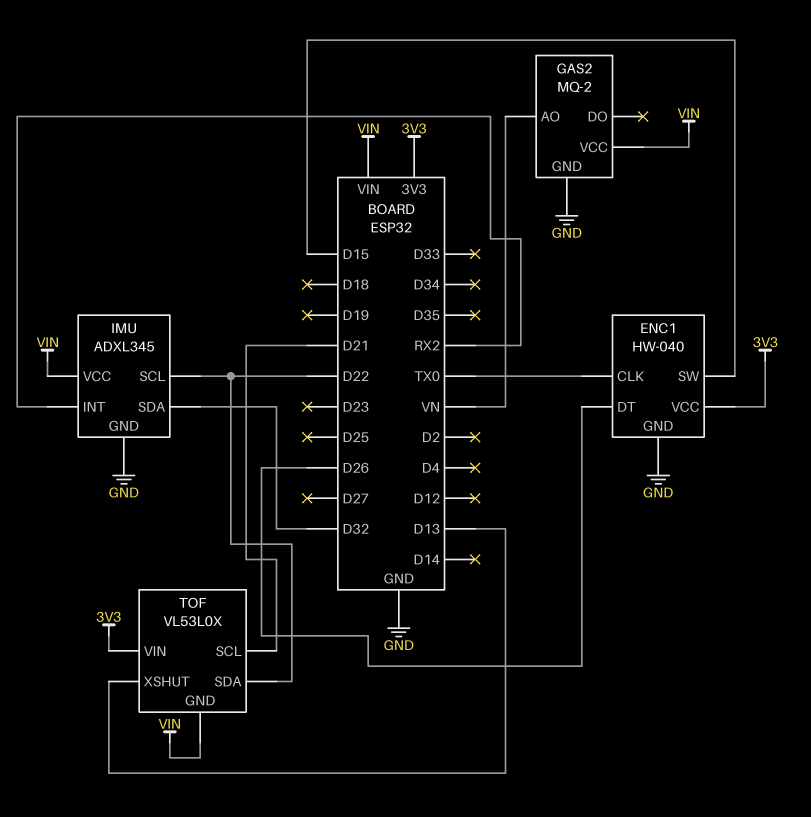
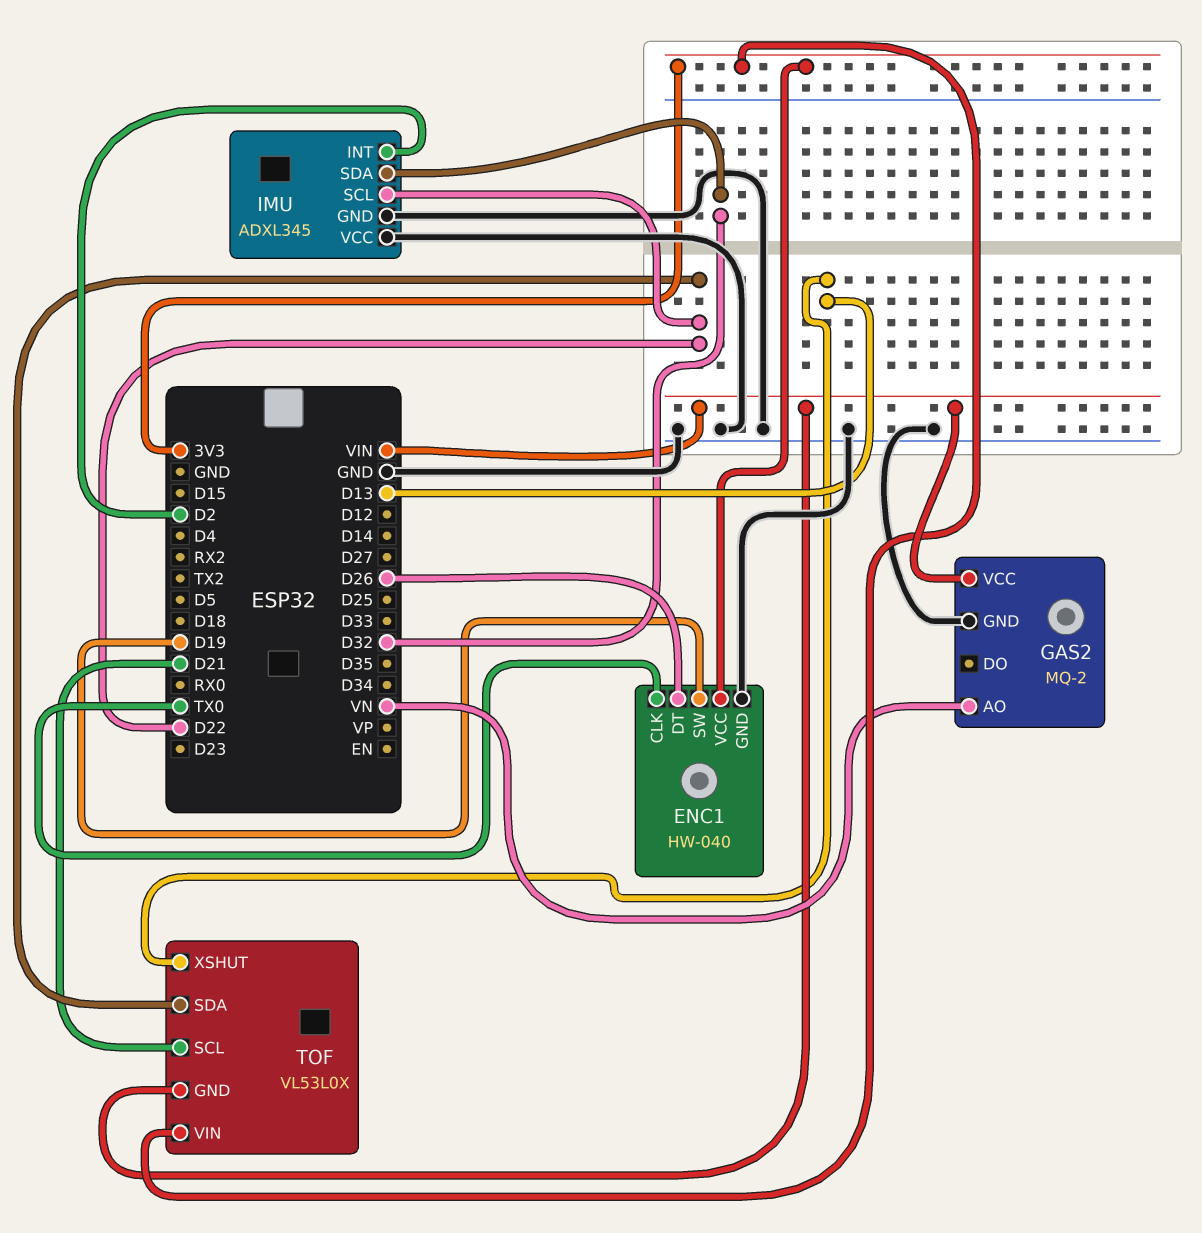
ENC1 pin SW: D15 -> D19
IMU pin INT: RX2 -> D2
IMU pin VCC: VIN -> GND

